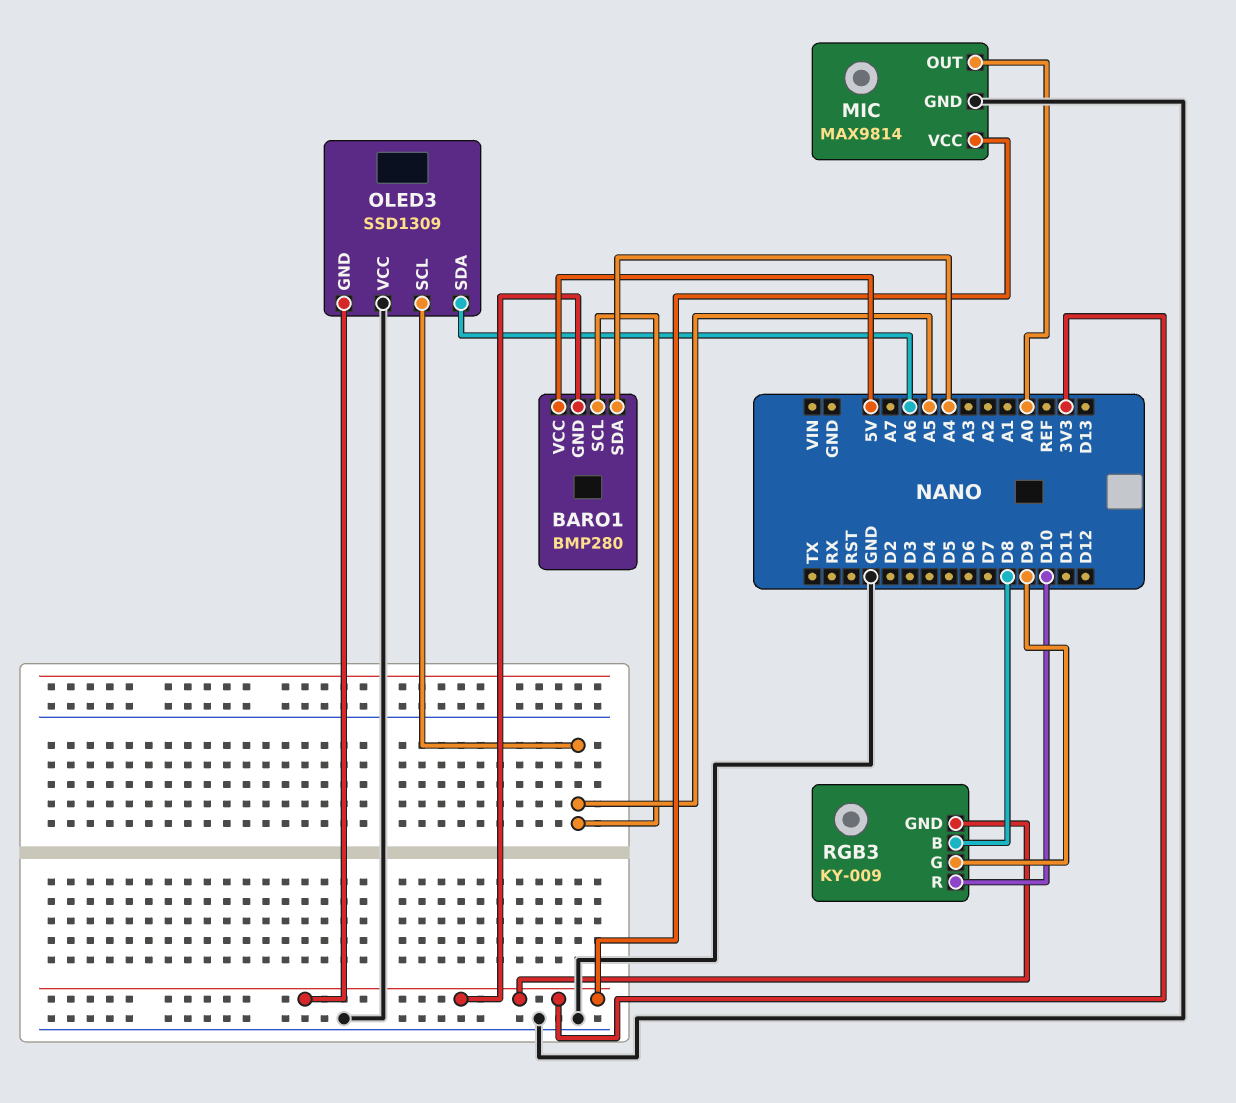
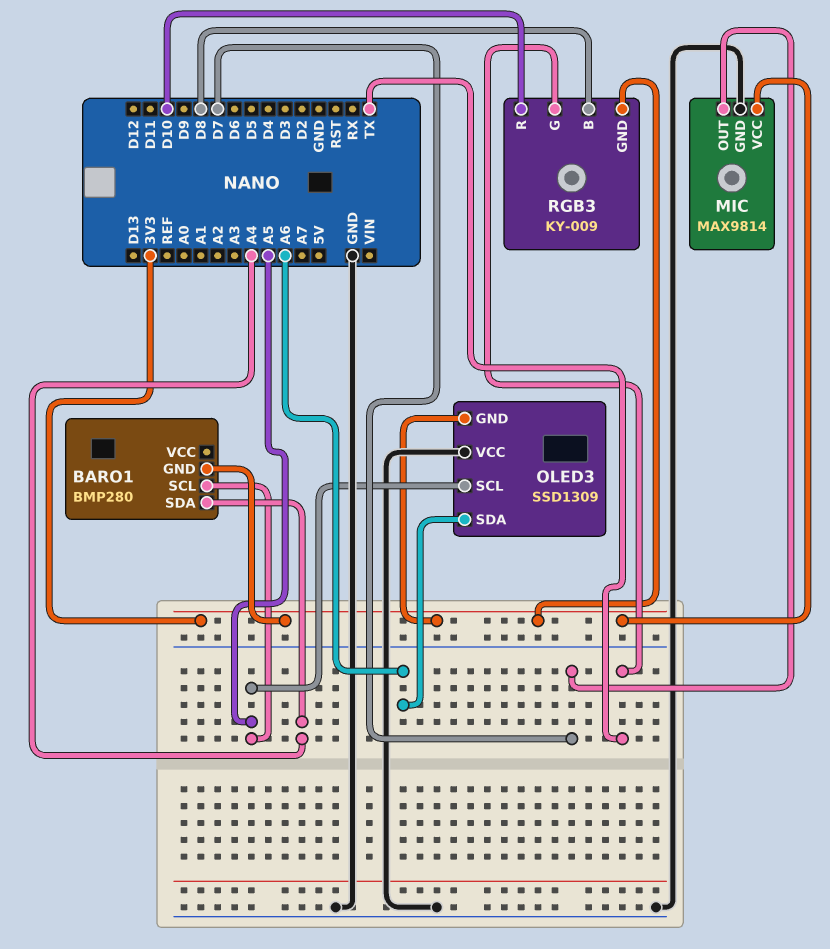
BARO1 pin VCC: 5V -> none
MIC pin OUT: A0 -> D7
RGB3 pin G: D9 -> TX

